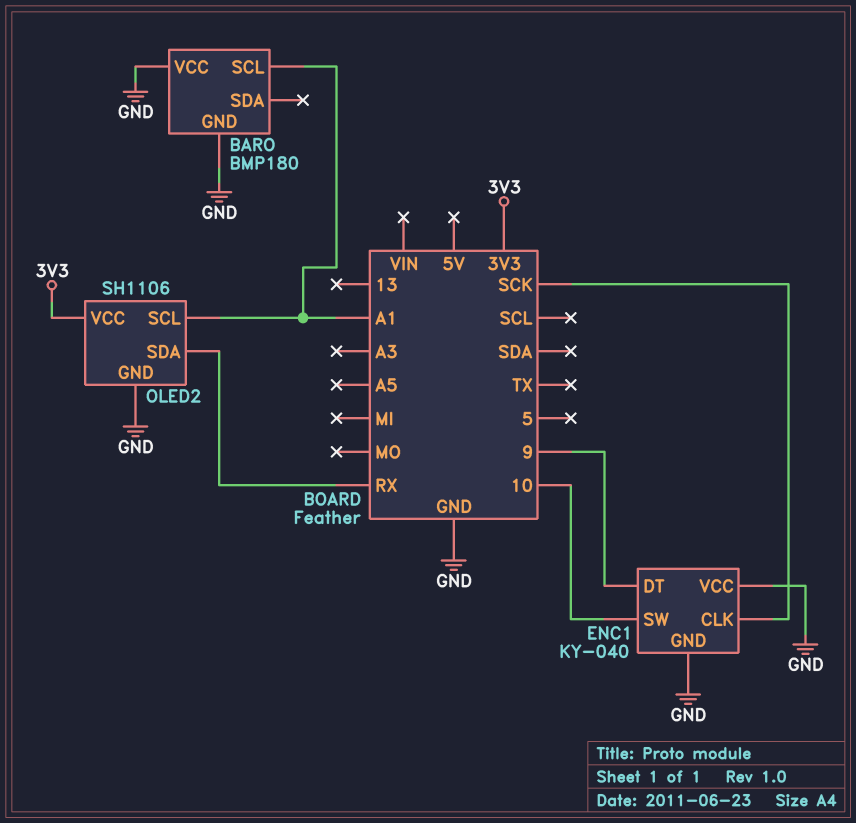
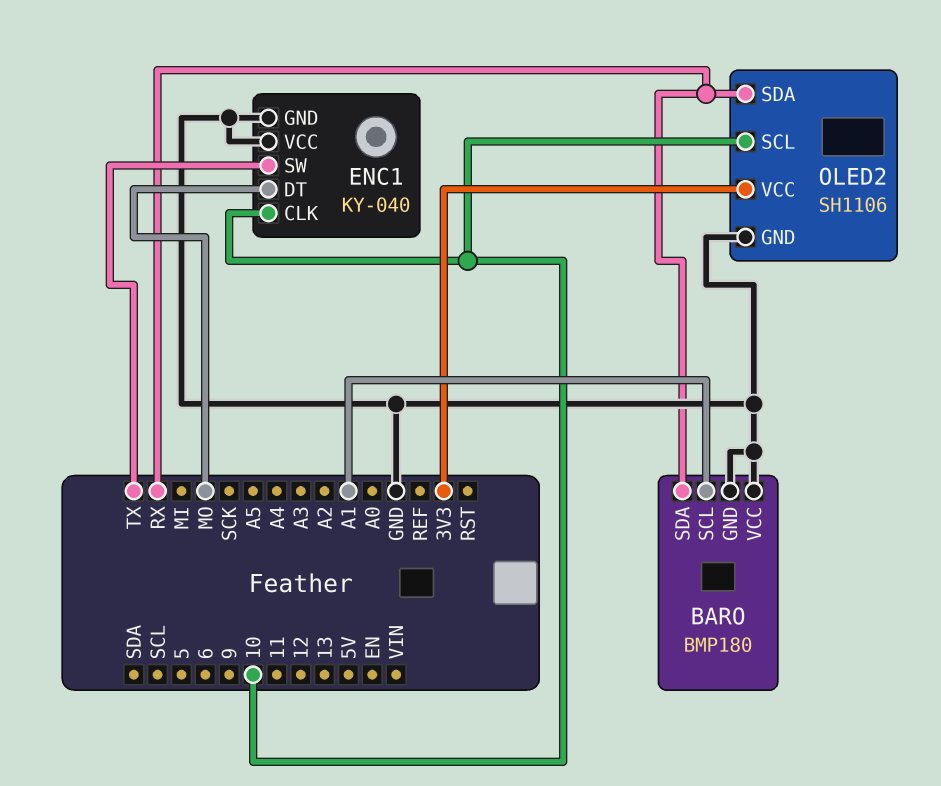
BARO pin SDA: none -> RX
ENC1 pin CLK: SCK -> 10
ENC1 pin DT: 9 -> MO
ENC1 pin SW: 10 -> TX
OLED2 pin SCL: A1 -> 10

